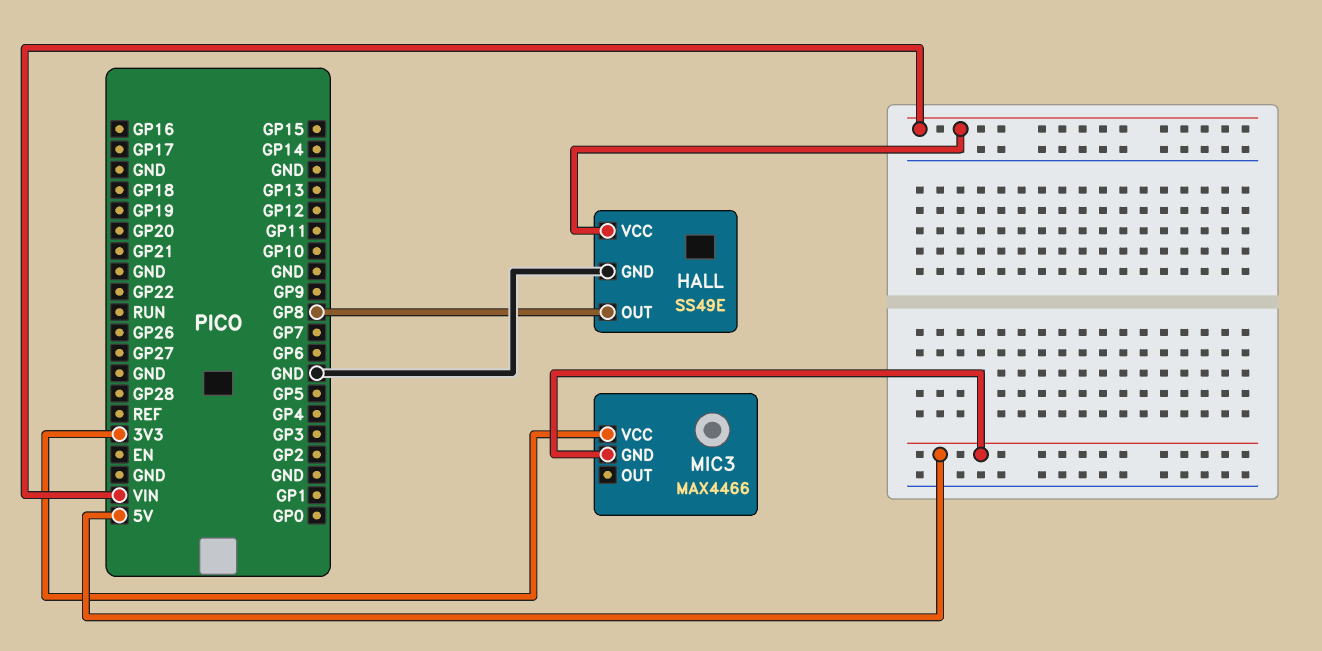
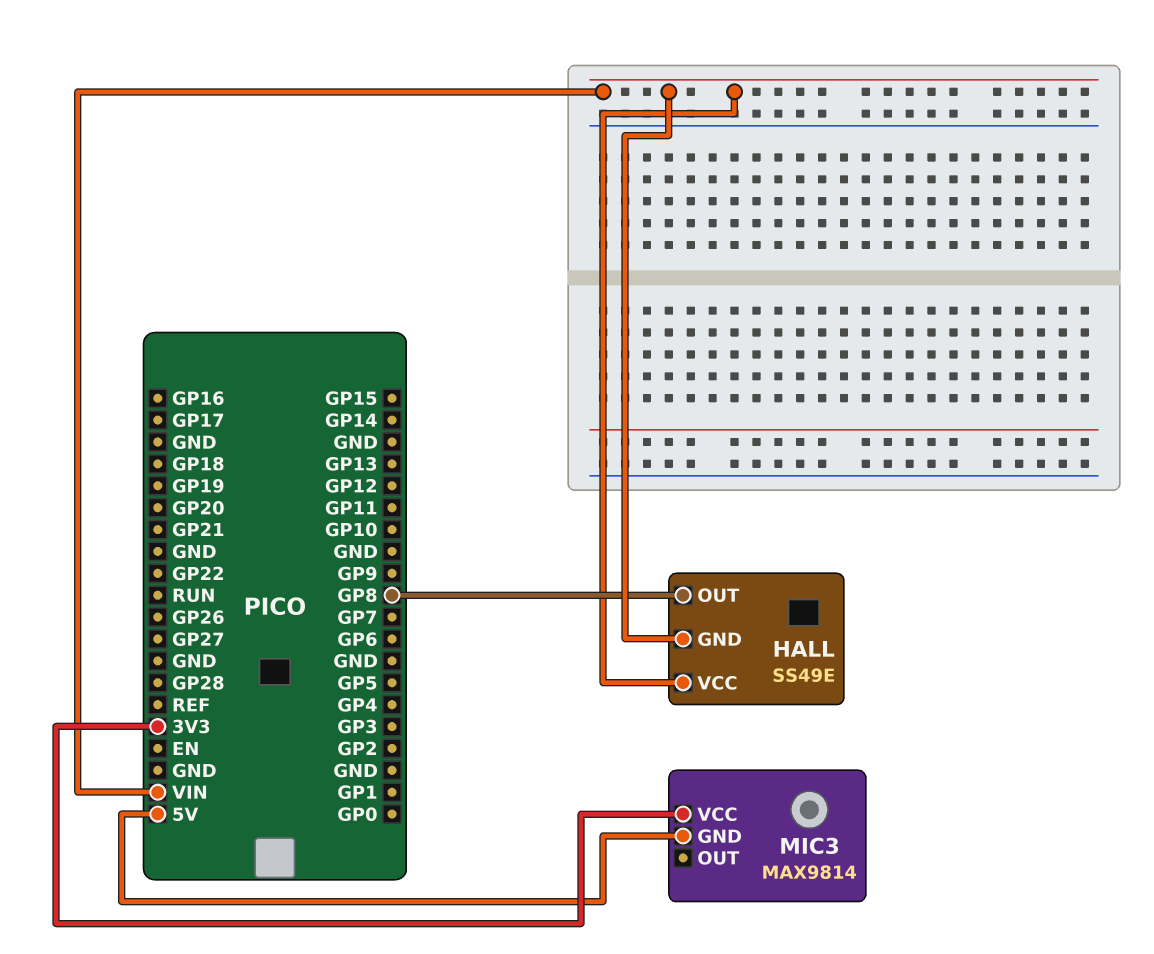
HALL pin GND: GND -> VIN
MIC3: MAX4466 -> MAX9814

